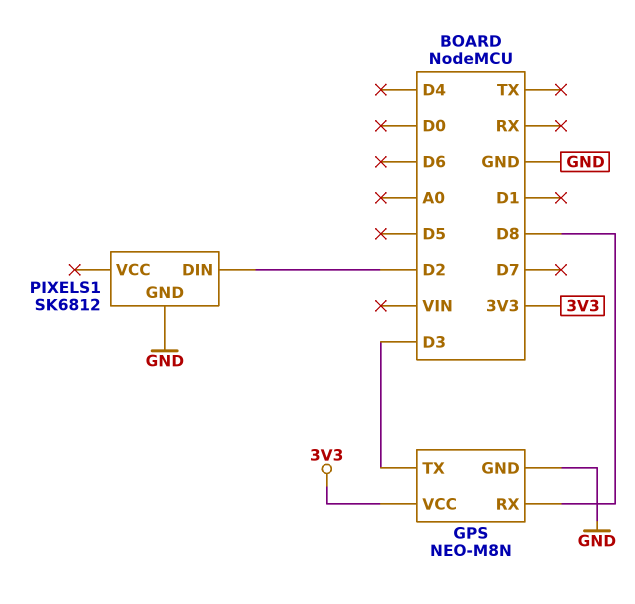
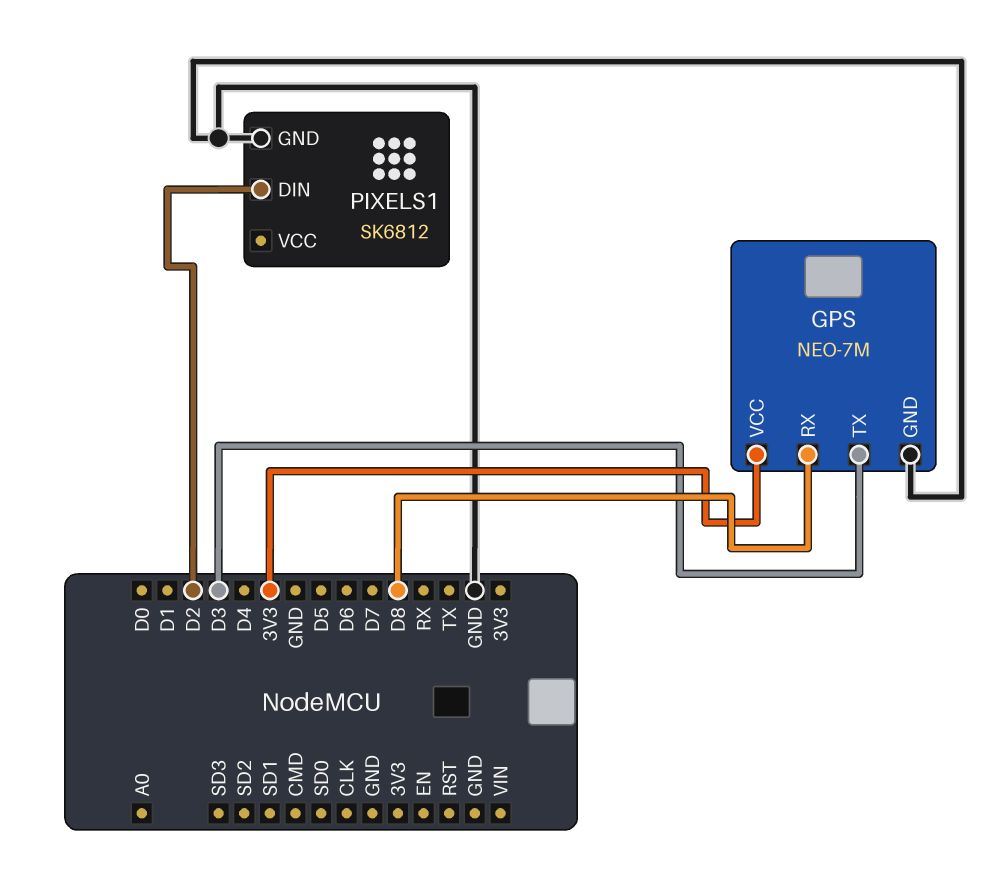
GPS: NEO-M8N -> NEO-7M

